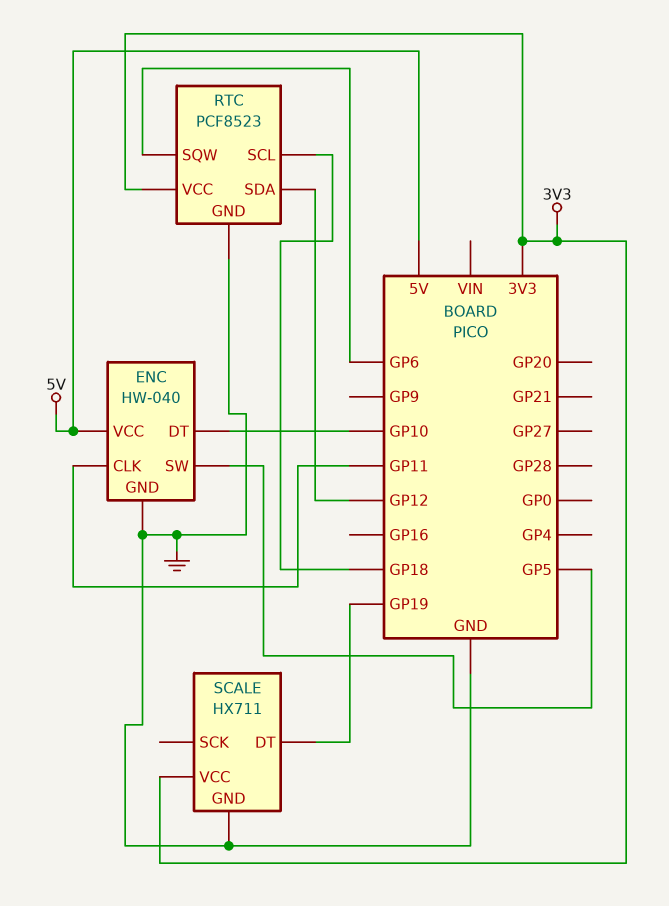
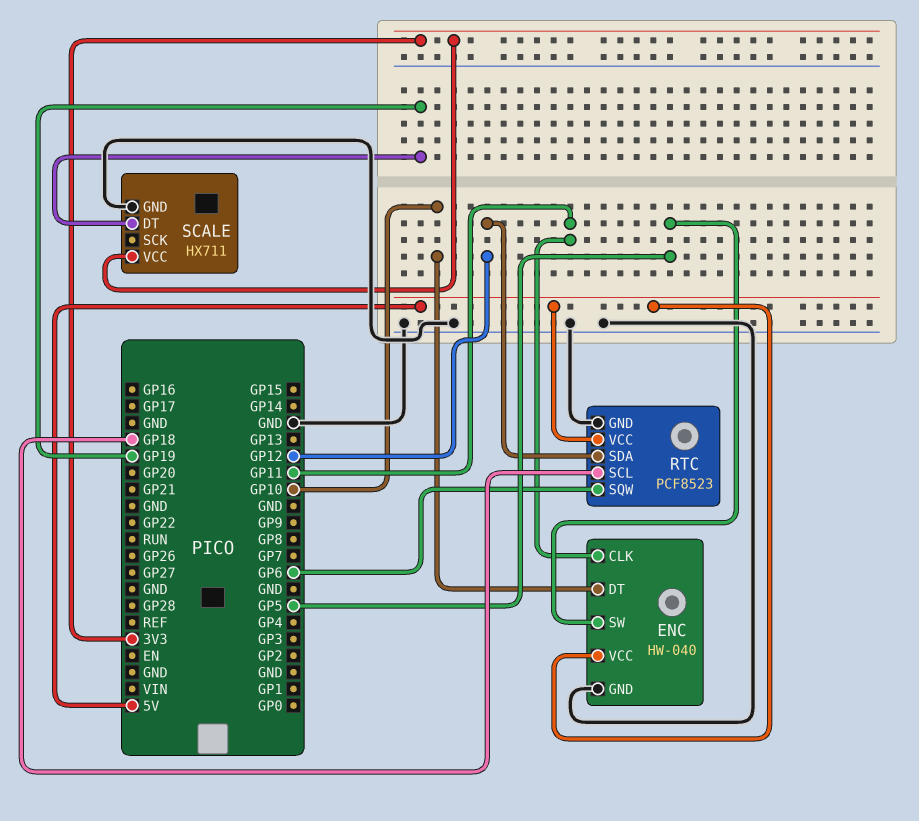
RTC pin VCC: 3V3 -> 5V

